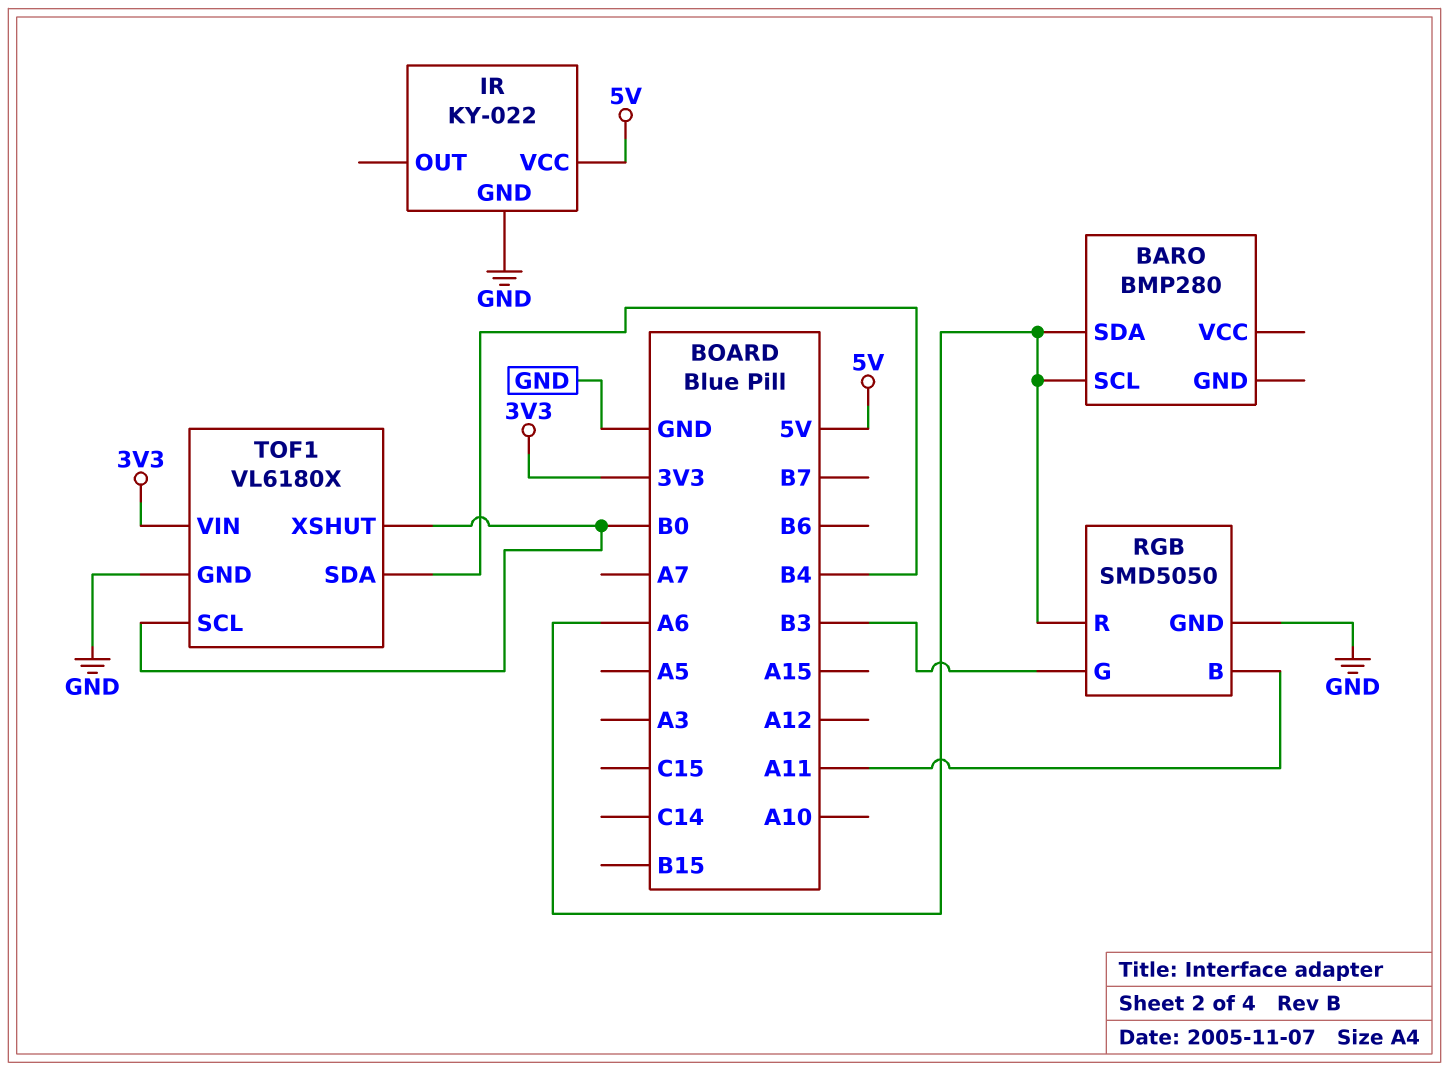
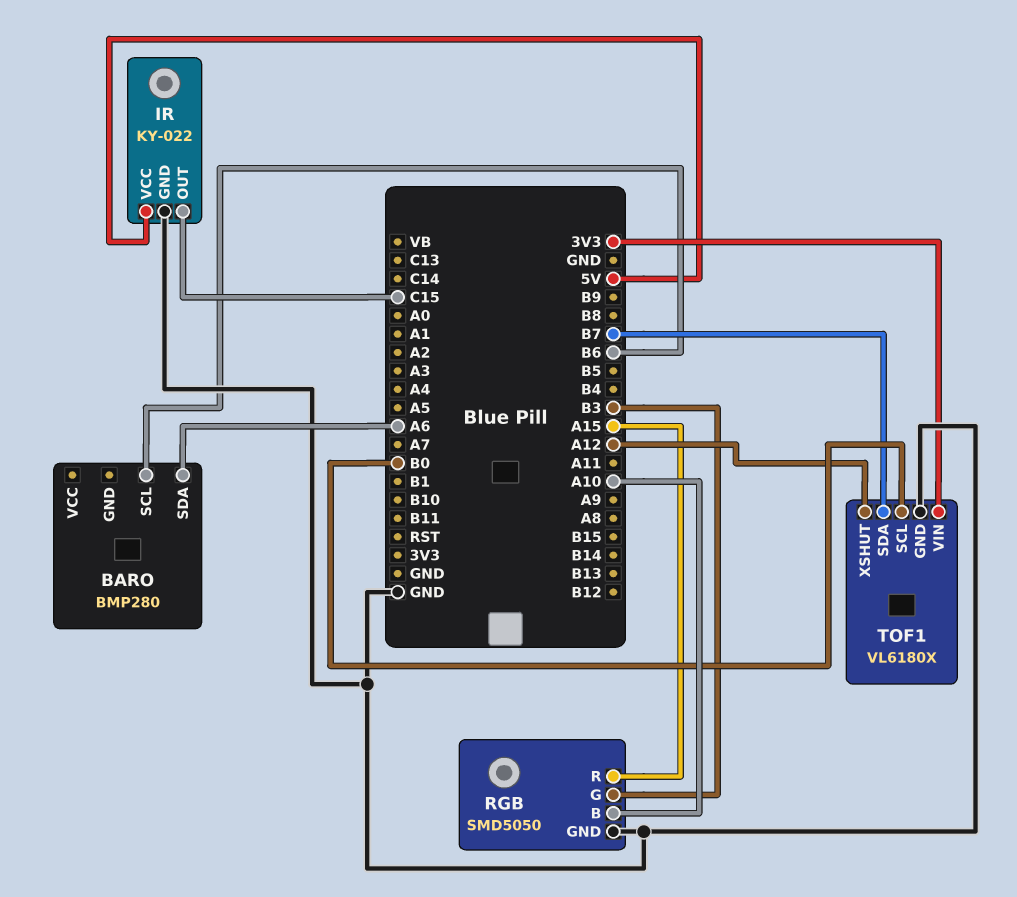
BARO pin SCL: A6 -> B6
IR pin OUT: none -> C15
RGB pin B: A11 -> A10
RGB pin R: A6 -> A15
TOF1 pin SDA: B4 -> B7
TOF1 pin XSHUT: B0 -> A12

